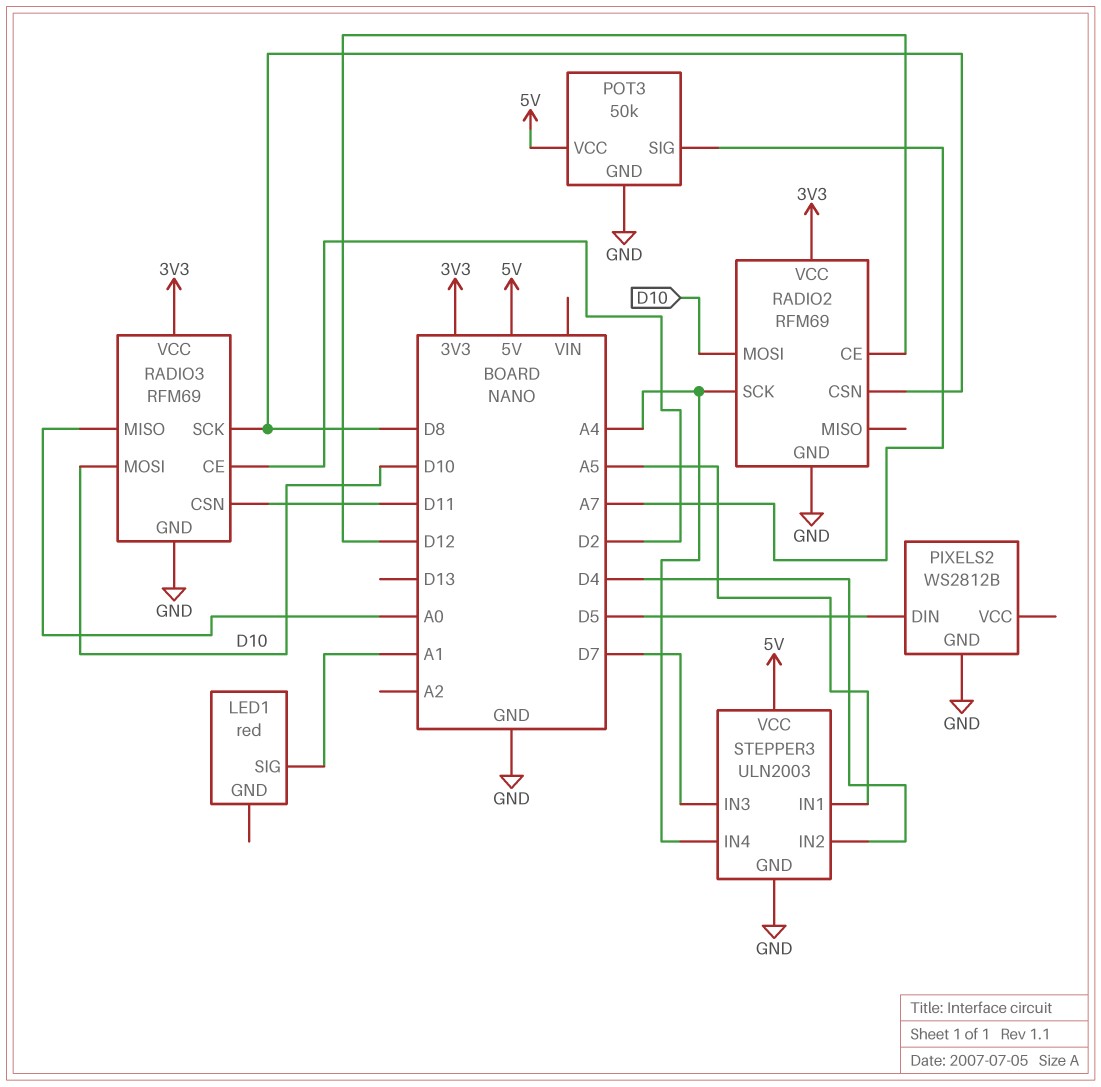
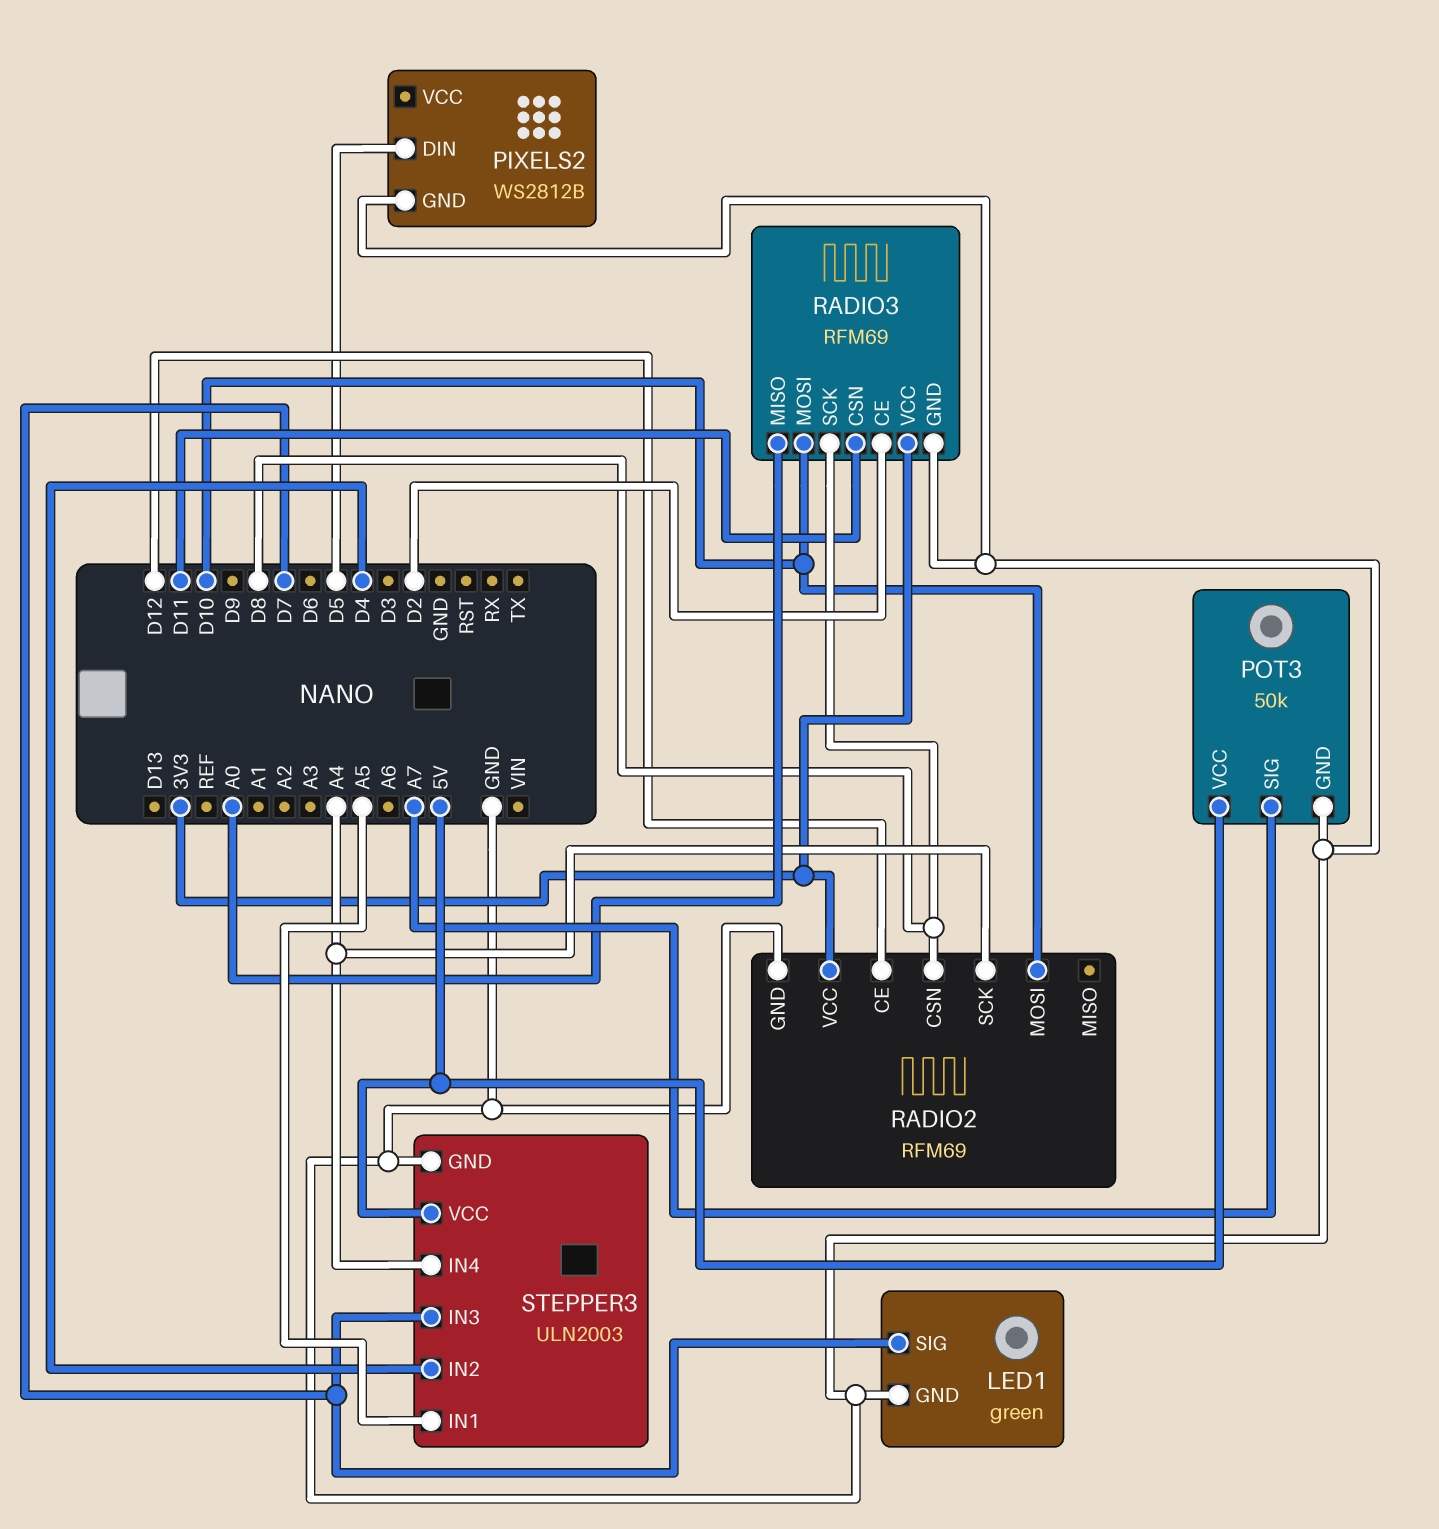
LED1: red -> green
LED1 pin GND: none -> GND
LED1 pin SIG: A1 -> D7

